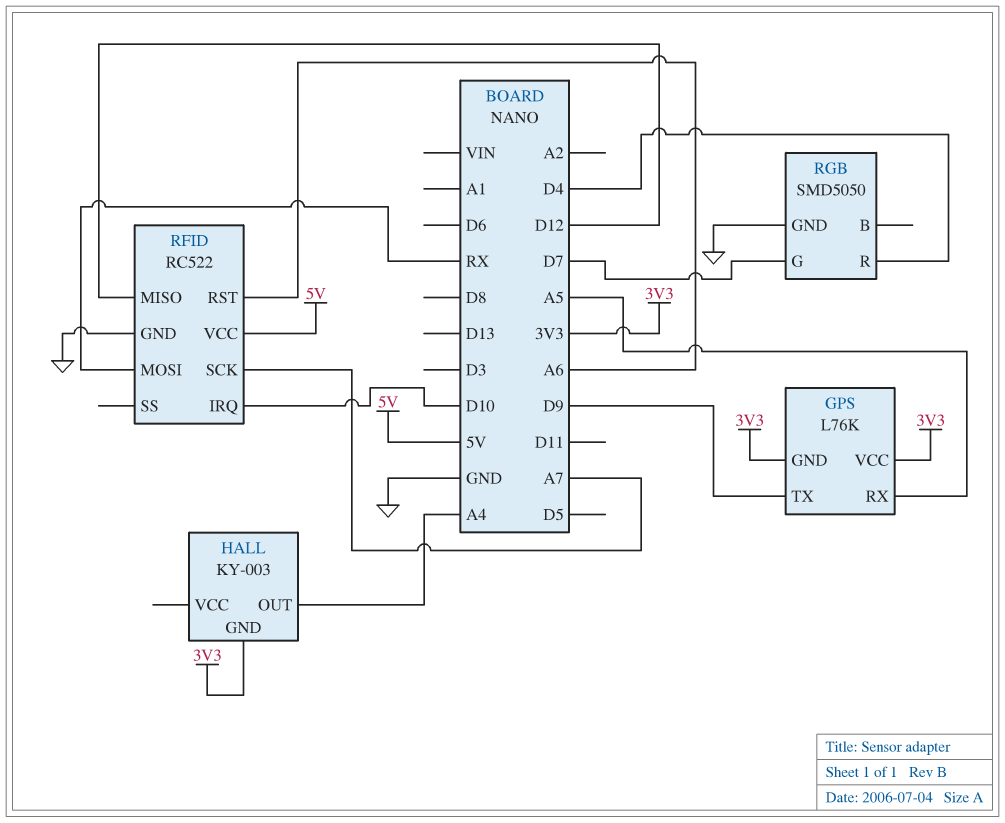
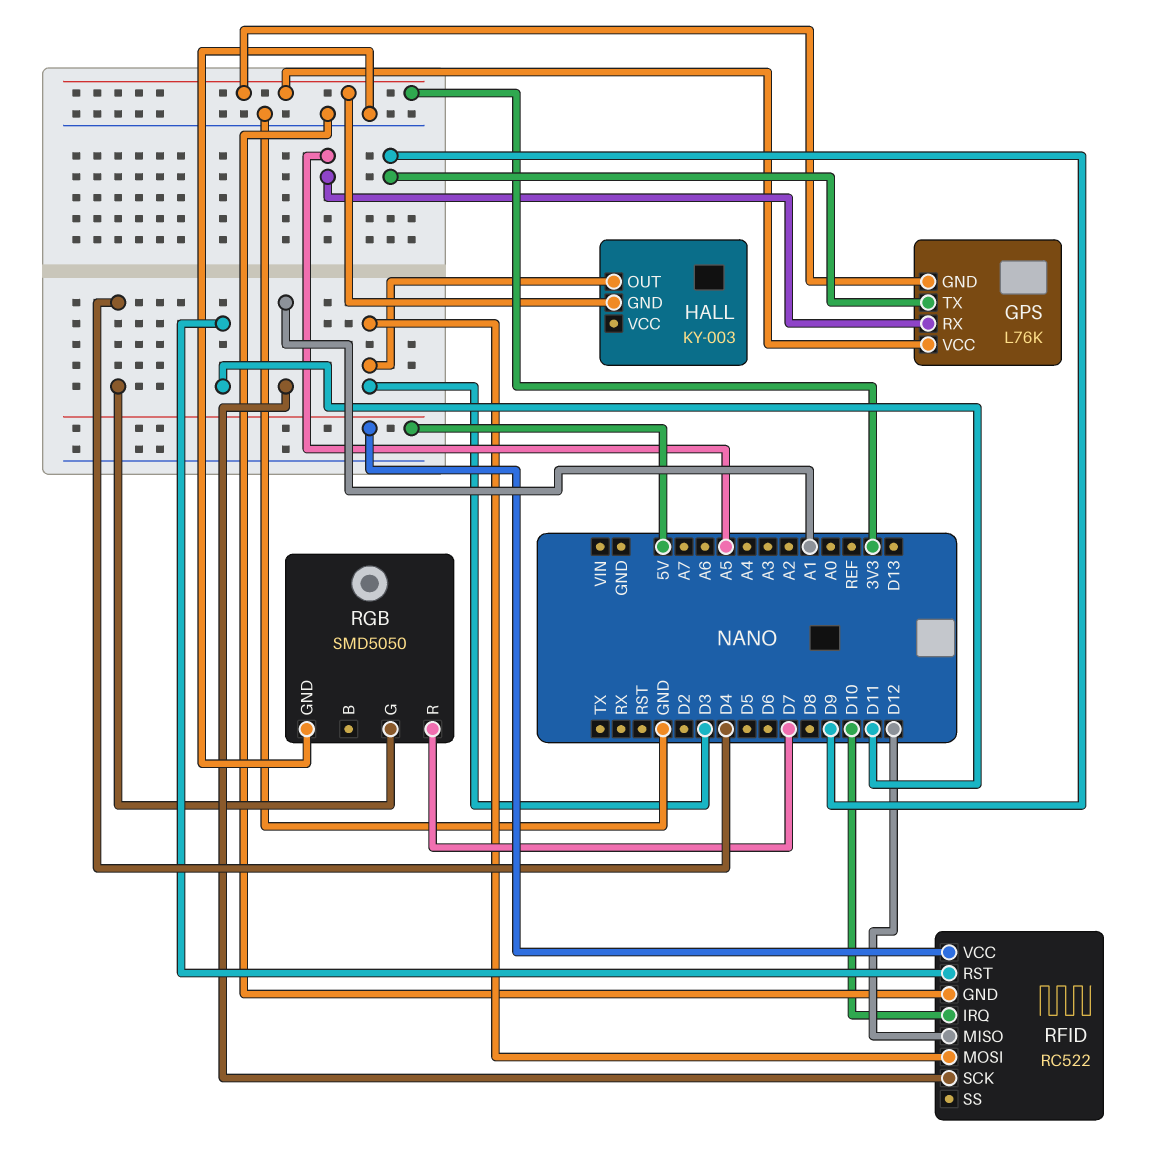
HALL pin OUT: A4 -> D3
RFID pin MOSI: RX -> D3
RFID pin RST: A6 -> D11
RFID pin SCK: A7 -> A1
RGB pin G: D7 -> D4
RGB pin R: D4 -> D7

